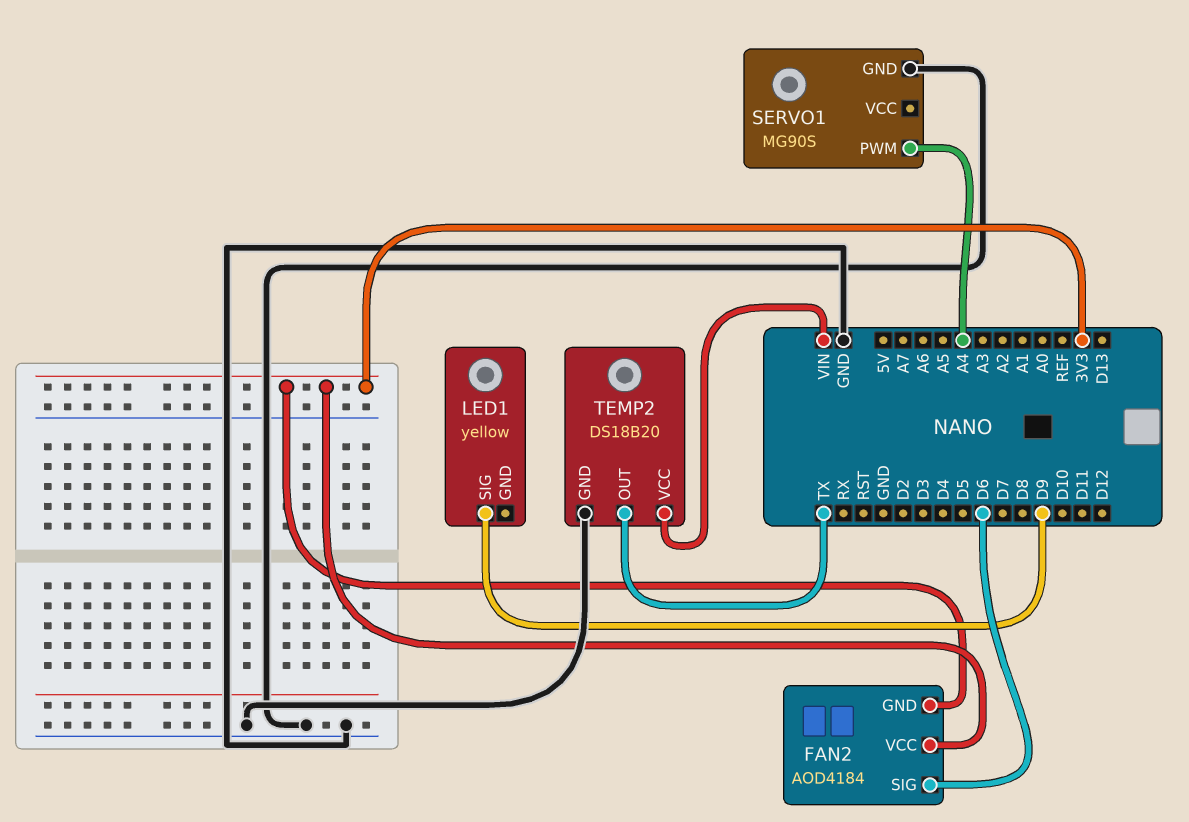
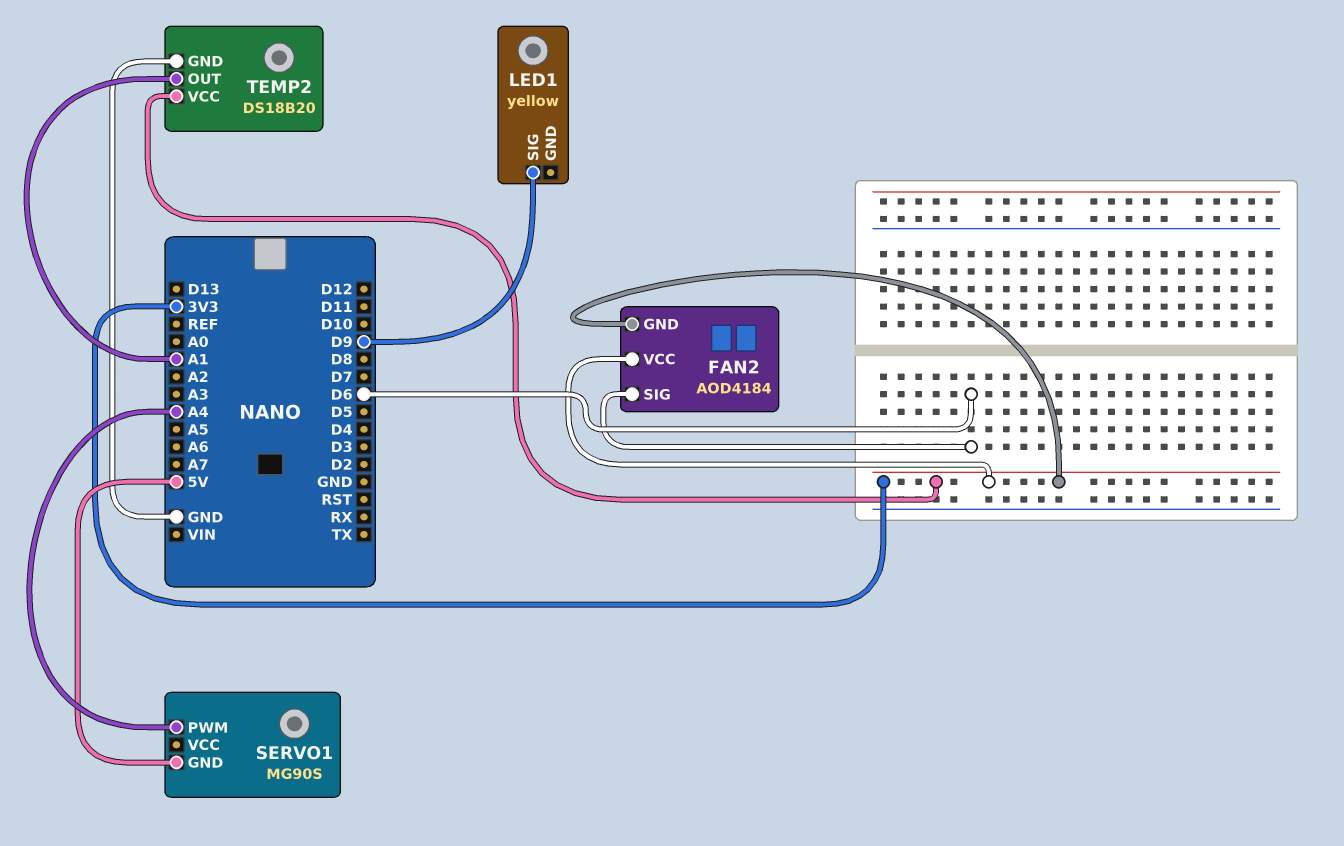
SERVO1 pin GND: GND -> 5V
TEMP2 pin OUT: TX -> A1
TEMP2 pin VCC: VIN -> 3V3

